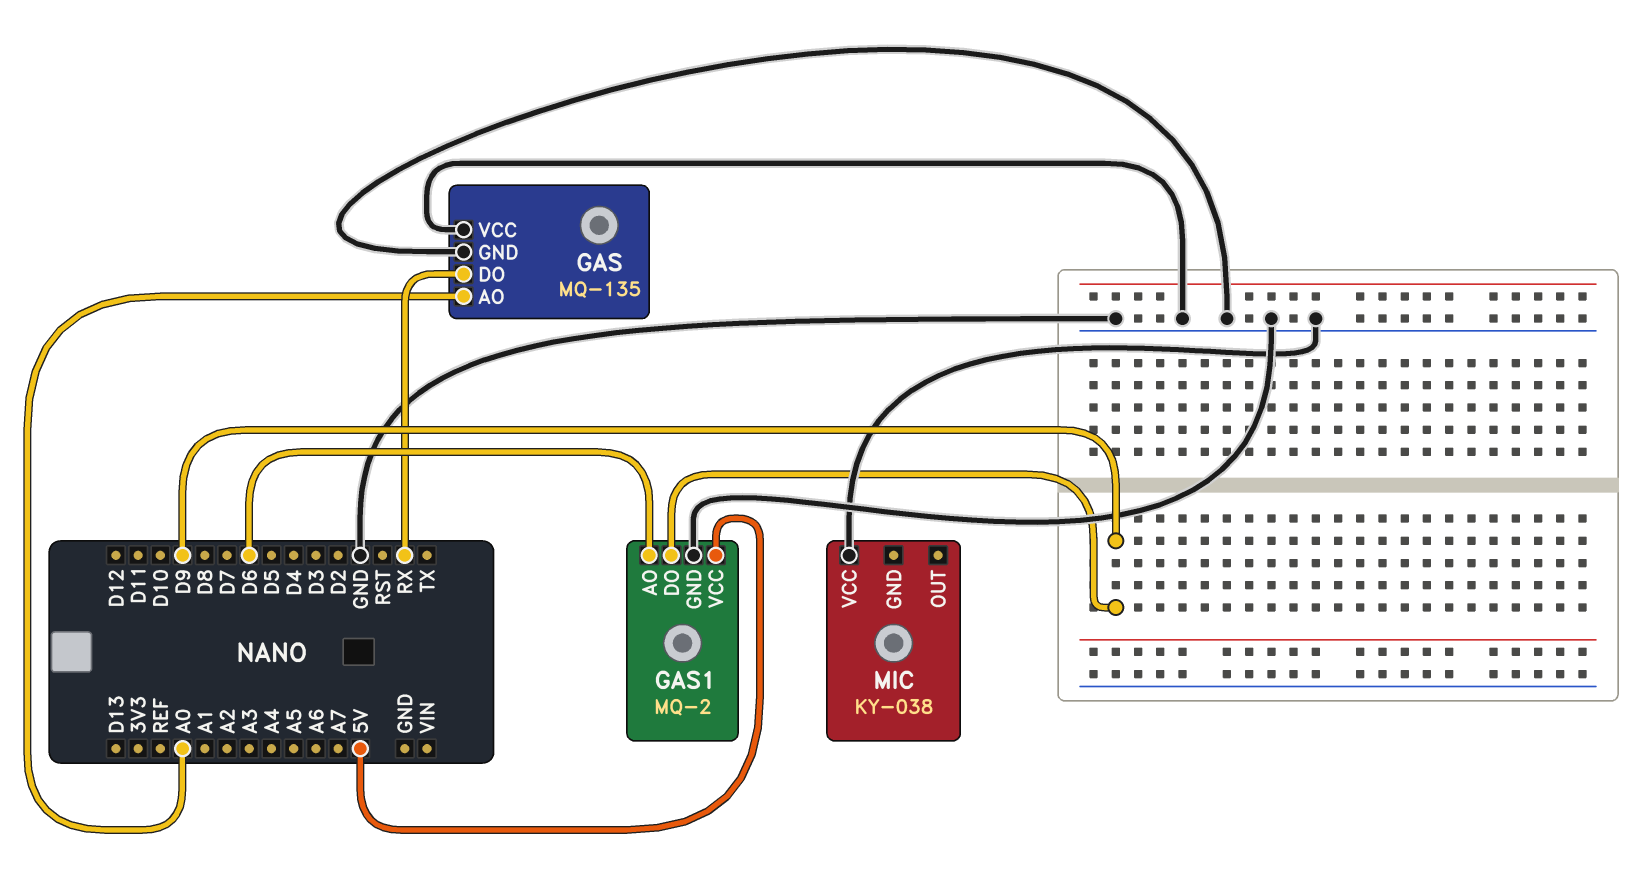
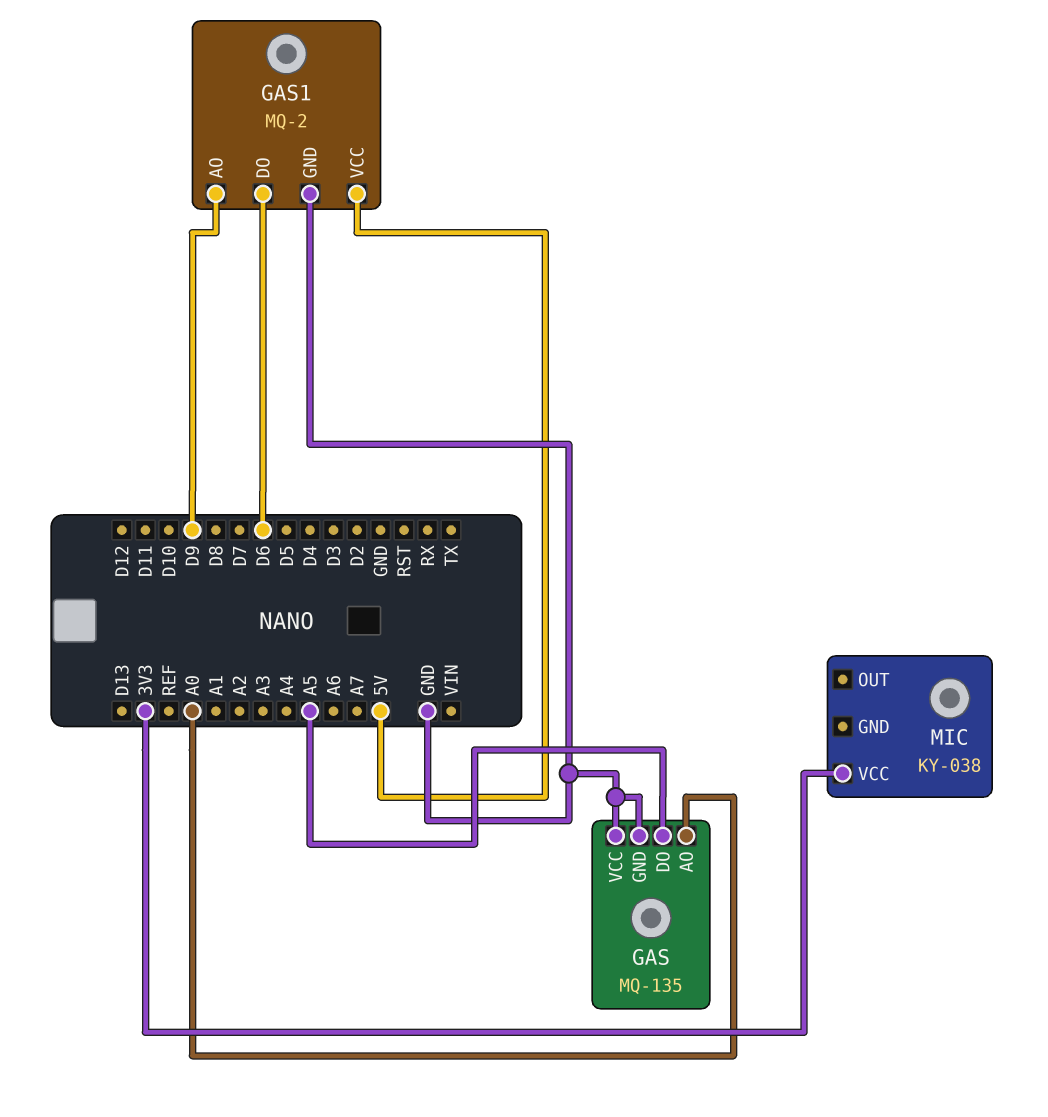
GAS pin DO: RX -> A5
GAS1 pin AO: D6 -> D9
GAS1 pin DO: D9 -> D6
MIC pin VCC: GND -> 3V3

